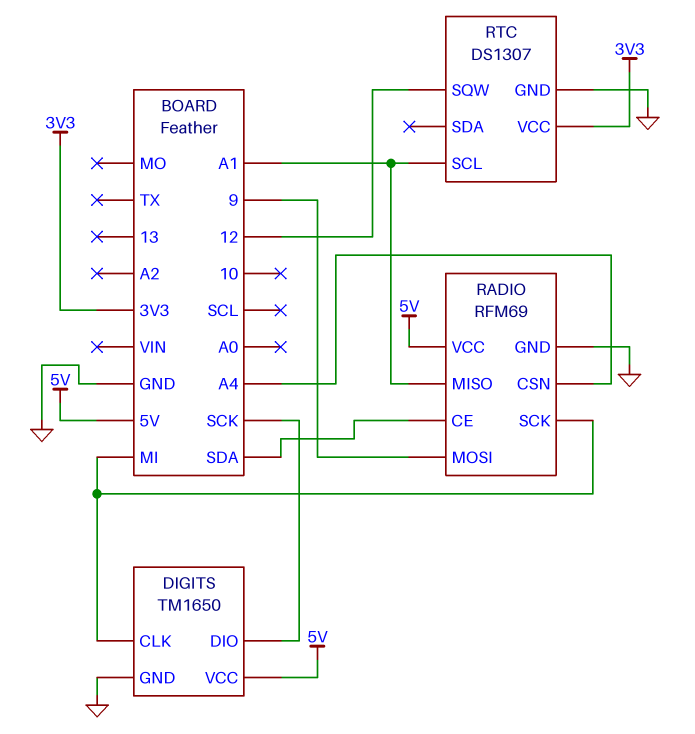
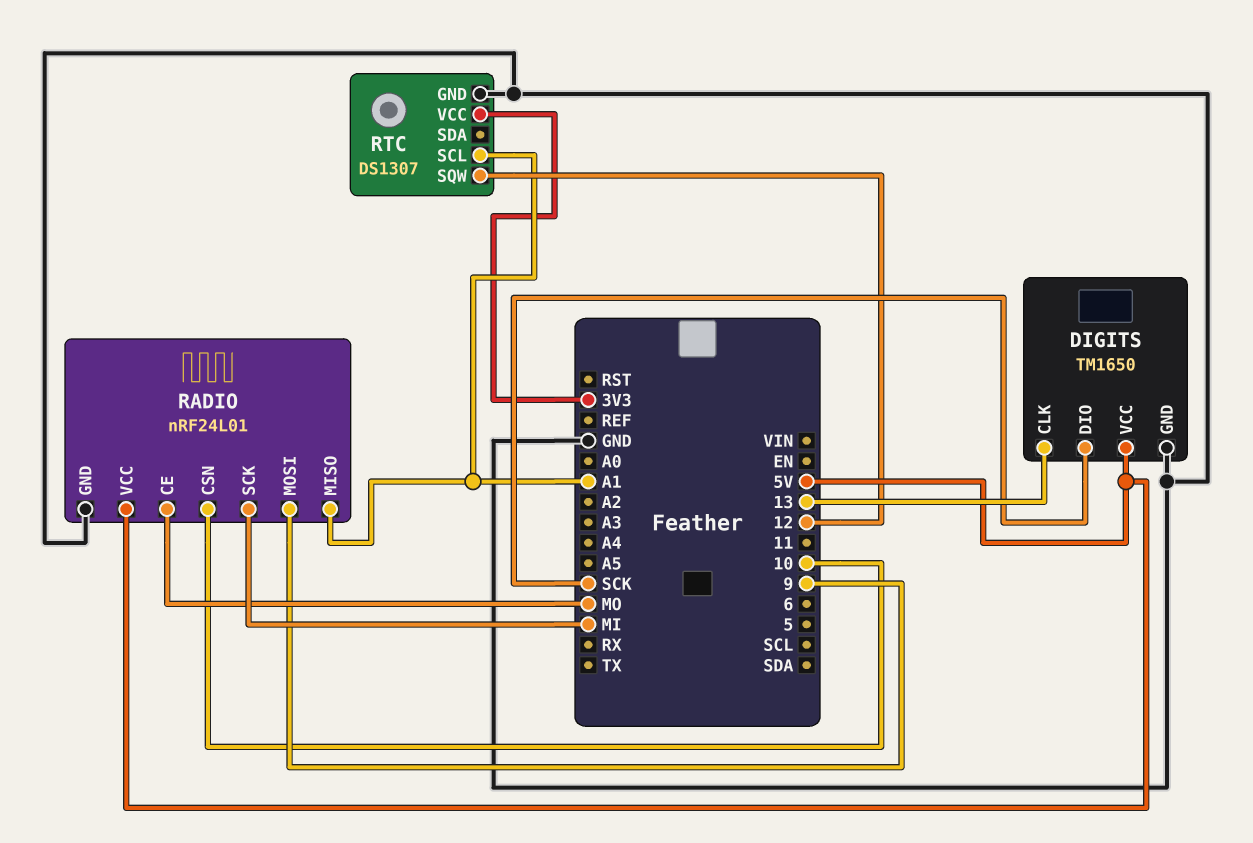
DIGITS pin CLK: MI -> 13
RADIO: RFM69 -> nRF24L01
RADIO pin CE: SDA -> MO
RADIO pin CSN: A4 -> 10

